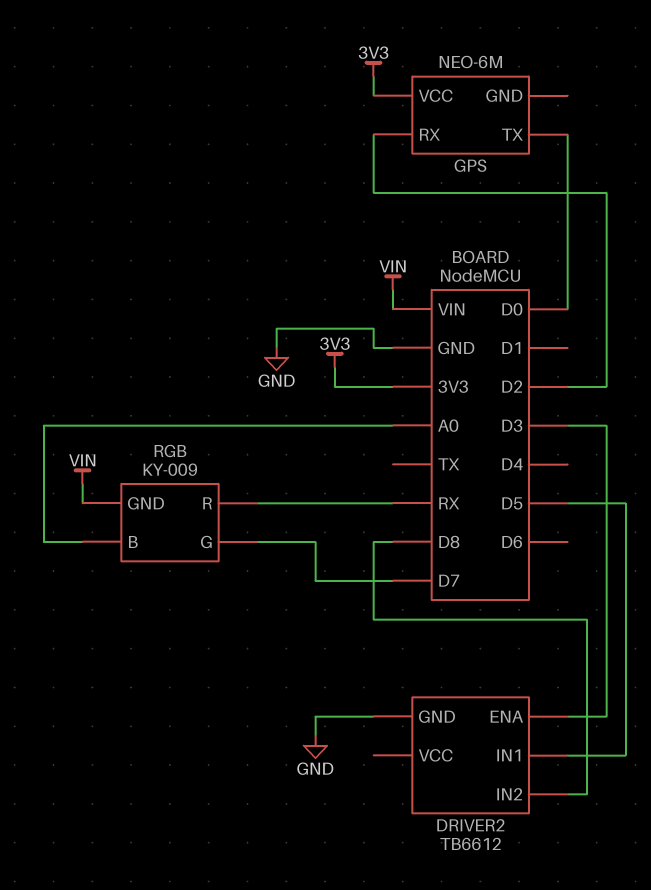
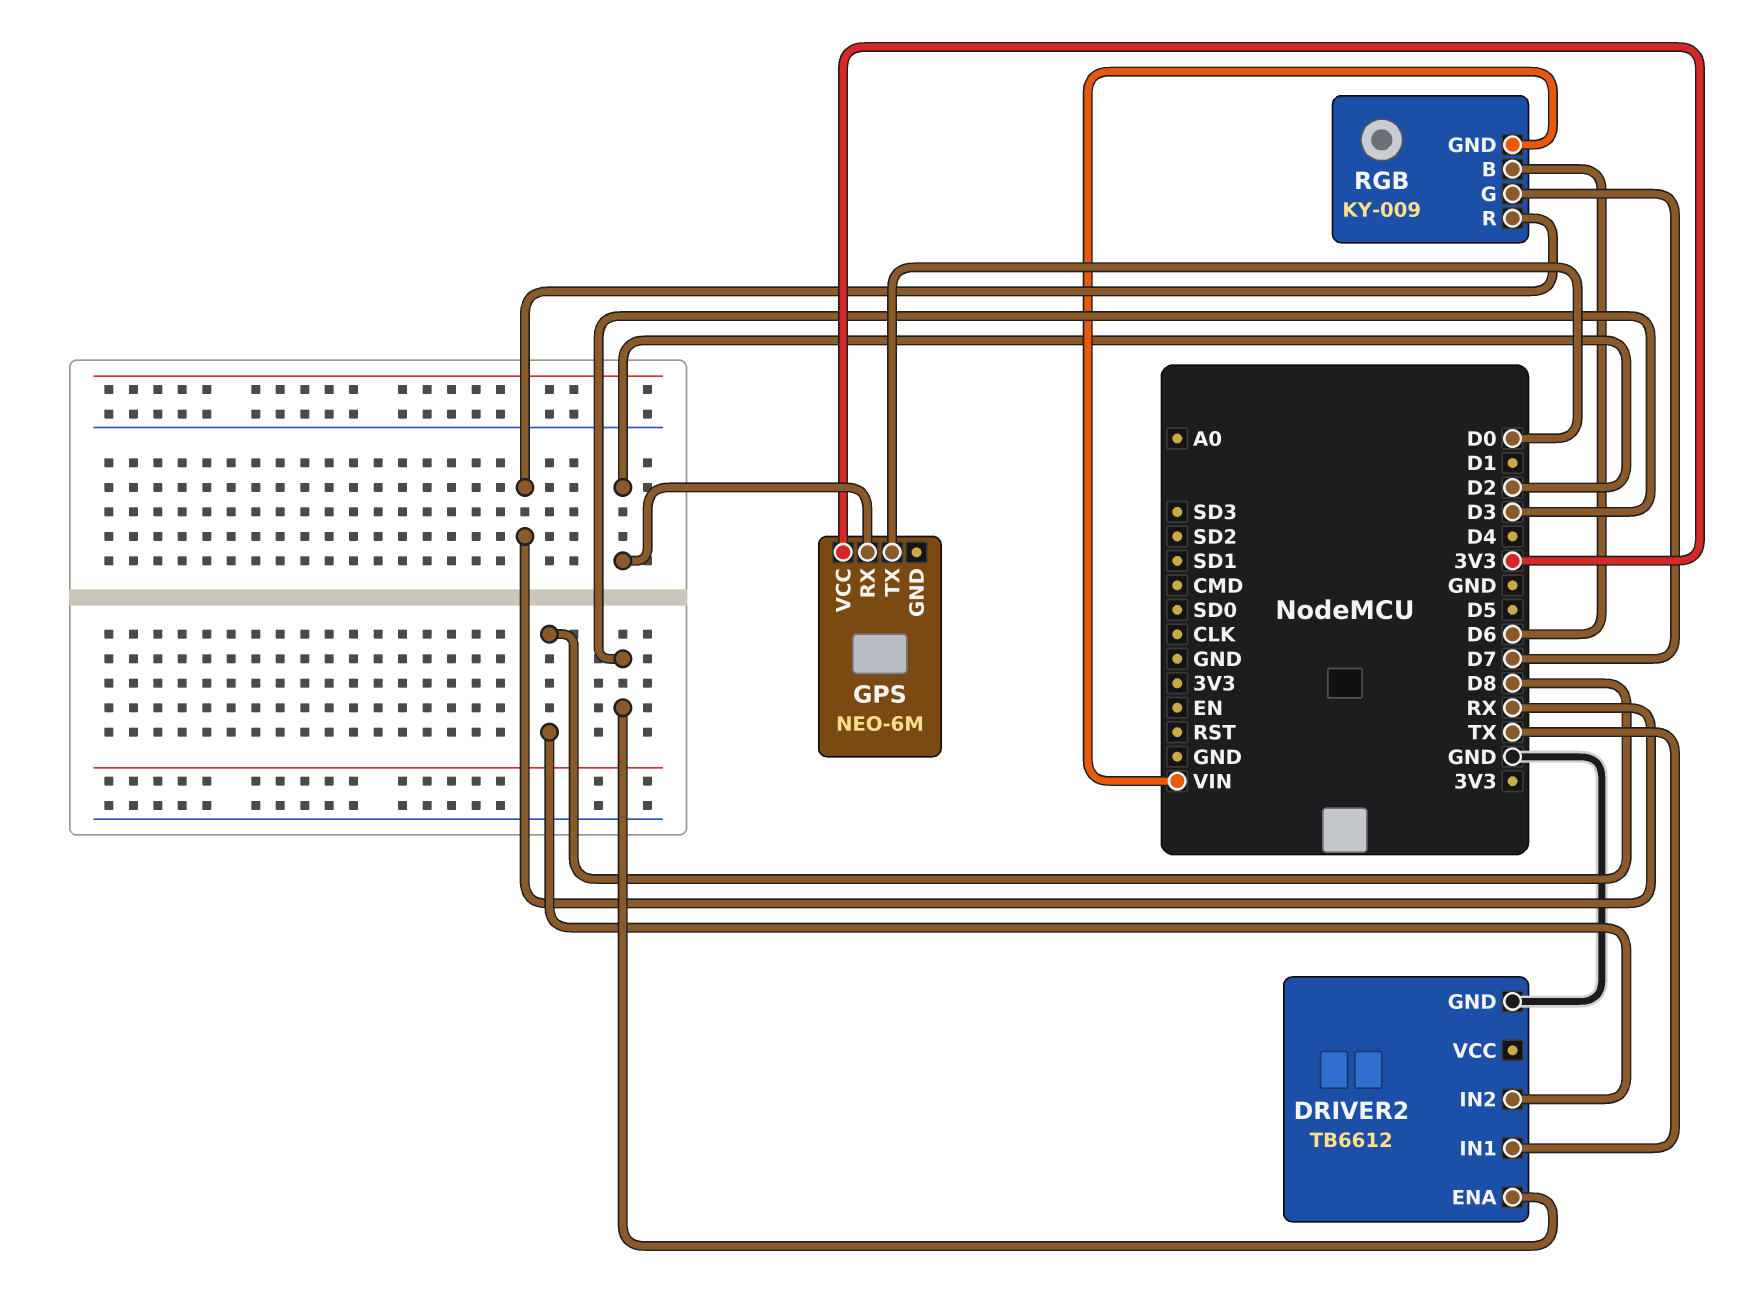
DRIVER2 pin IN1: D5 -> TX
RGB pin B: A0 -> D6

